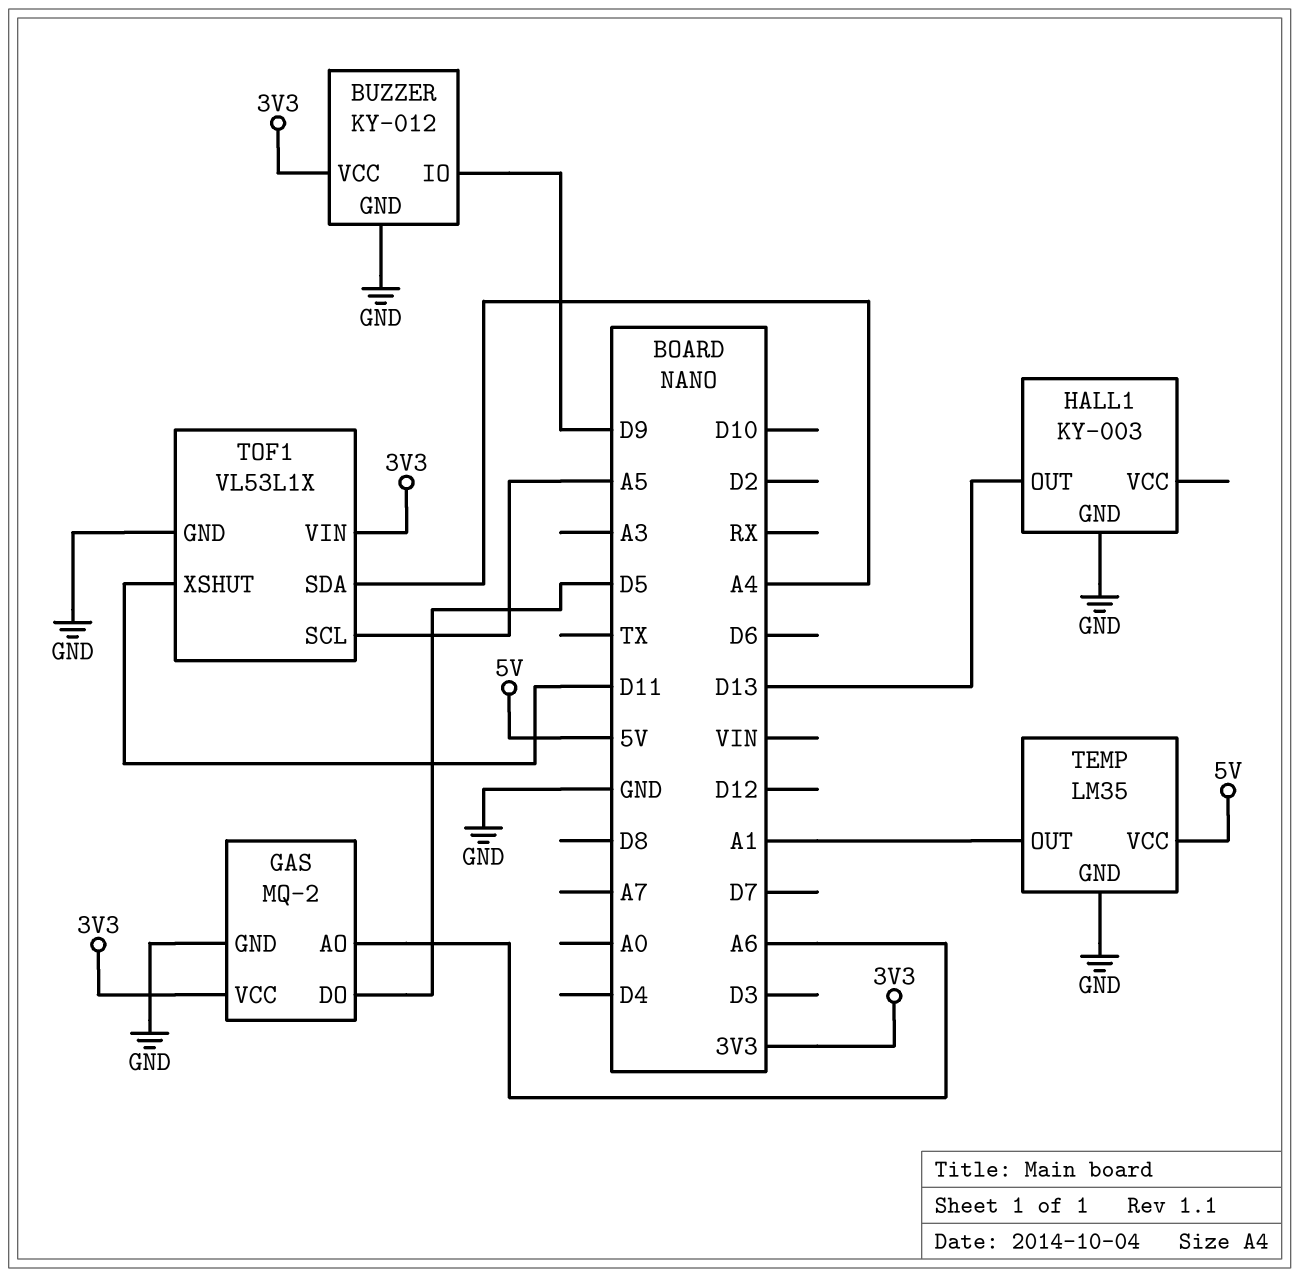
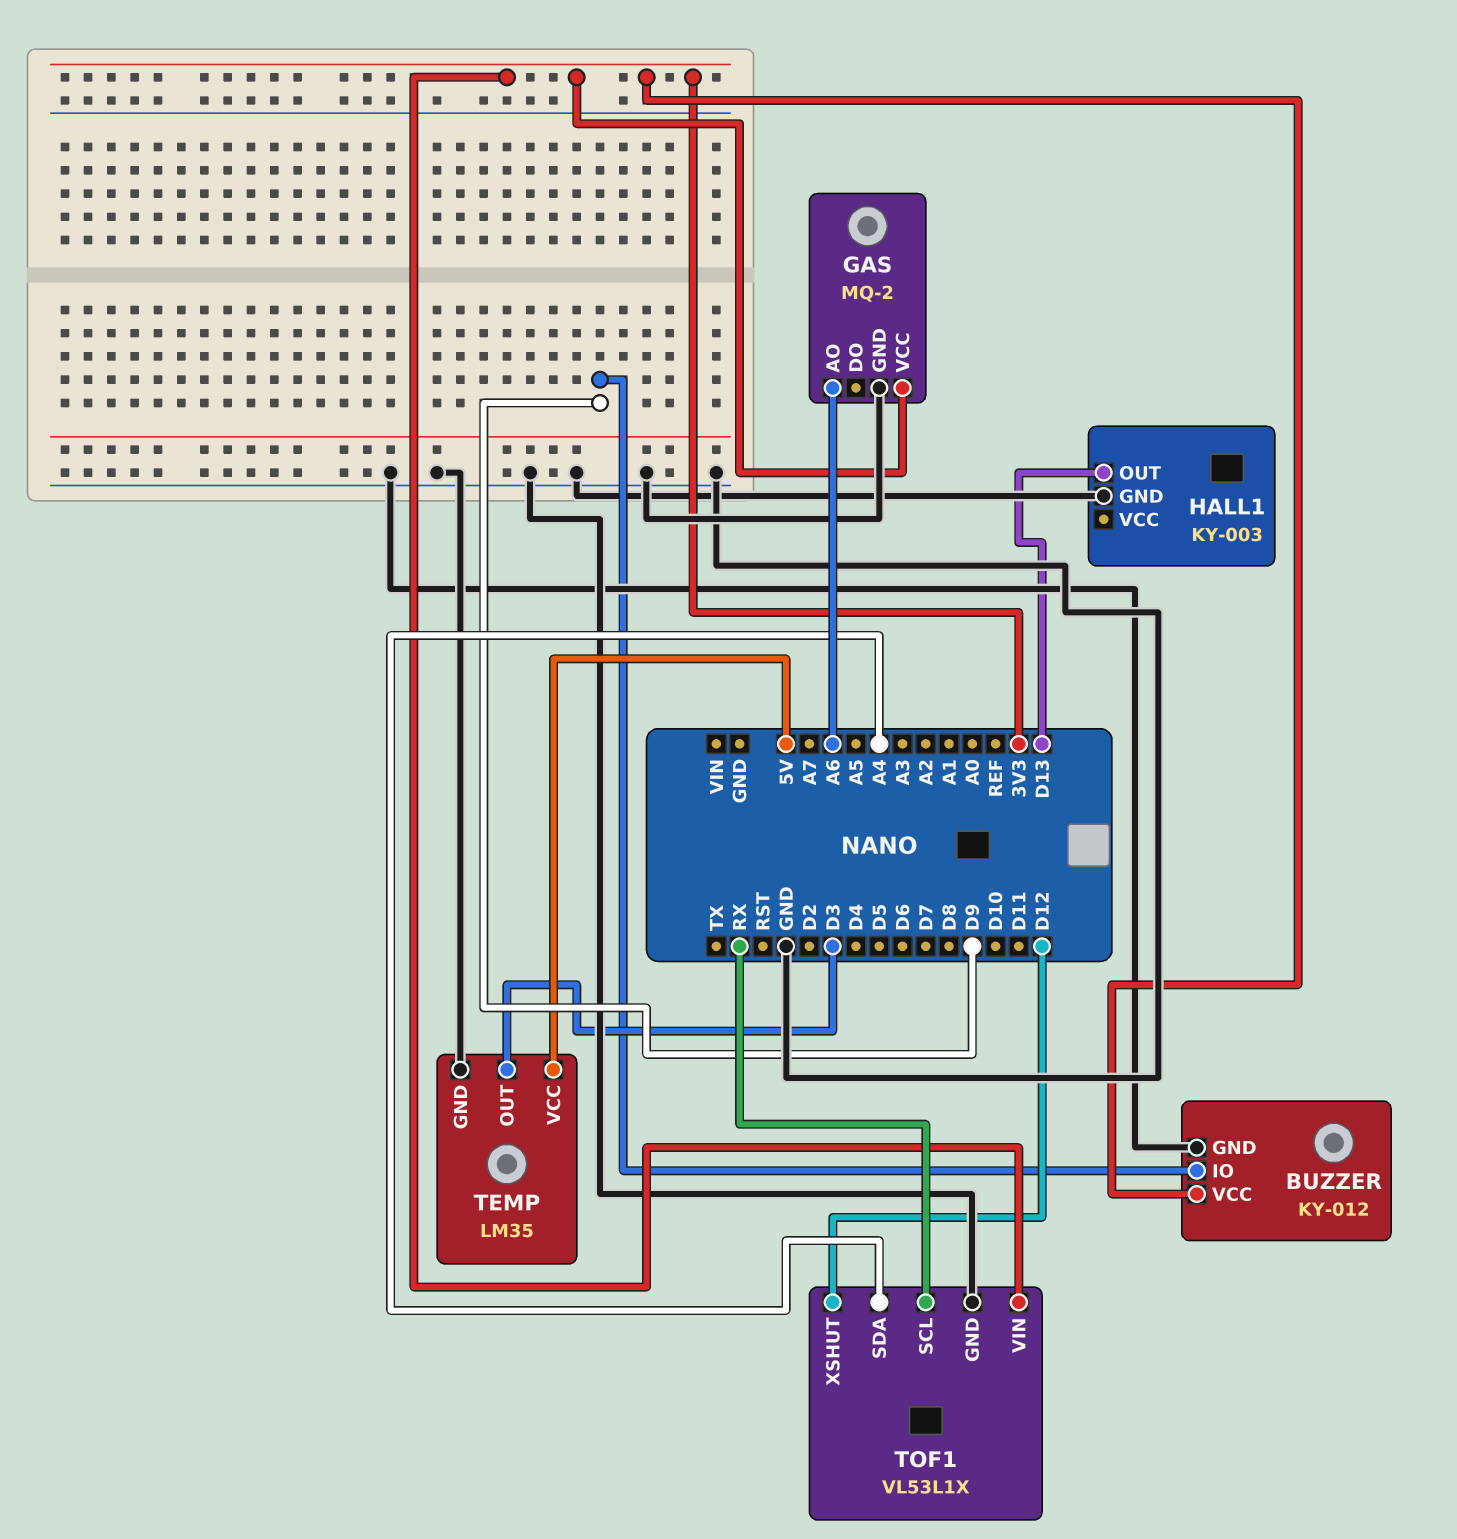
GAS pin DO: D5 -> none
TEMP pin OUT: A1 -> D3
TOF1 pin SCL: A5 -> RX
TOF1 pin XSHUT: D11 -> D12

